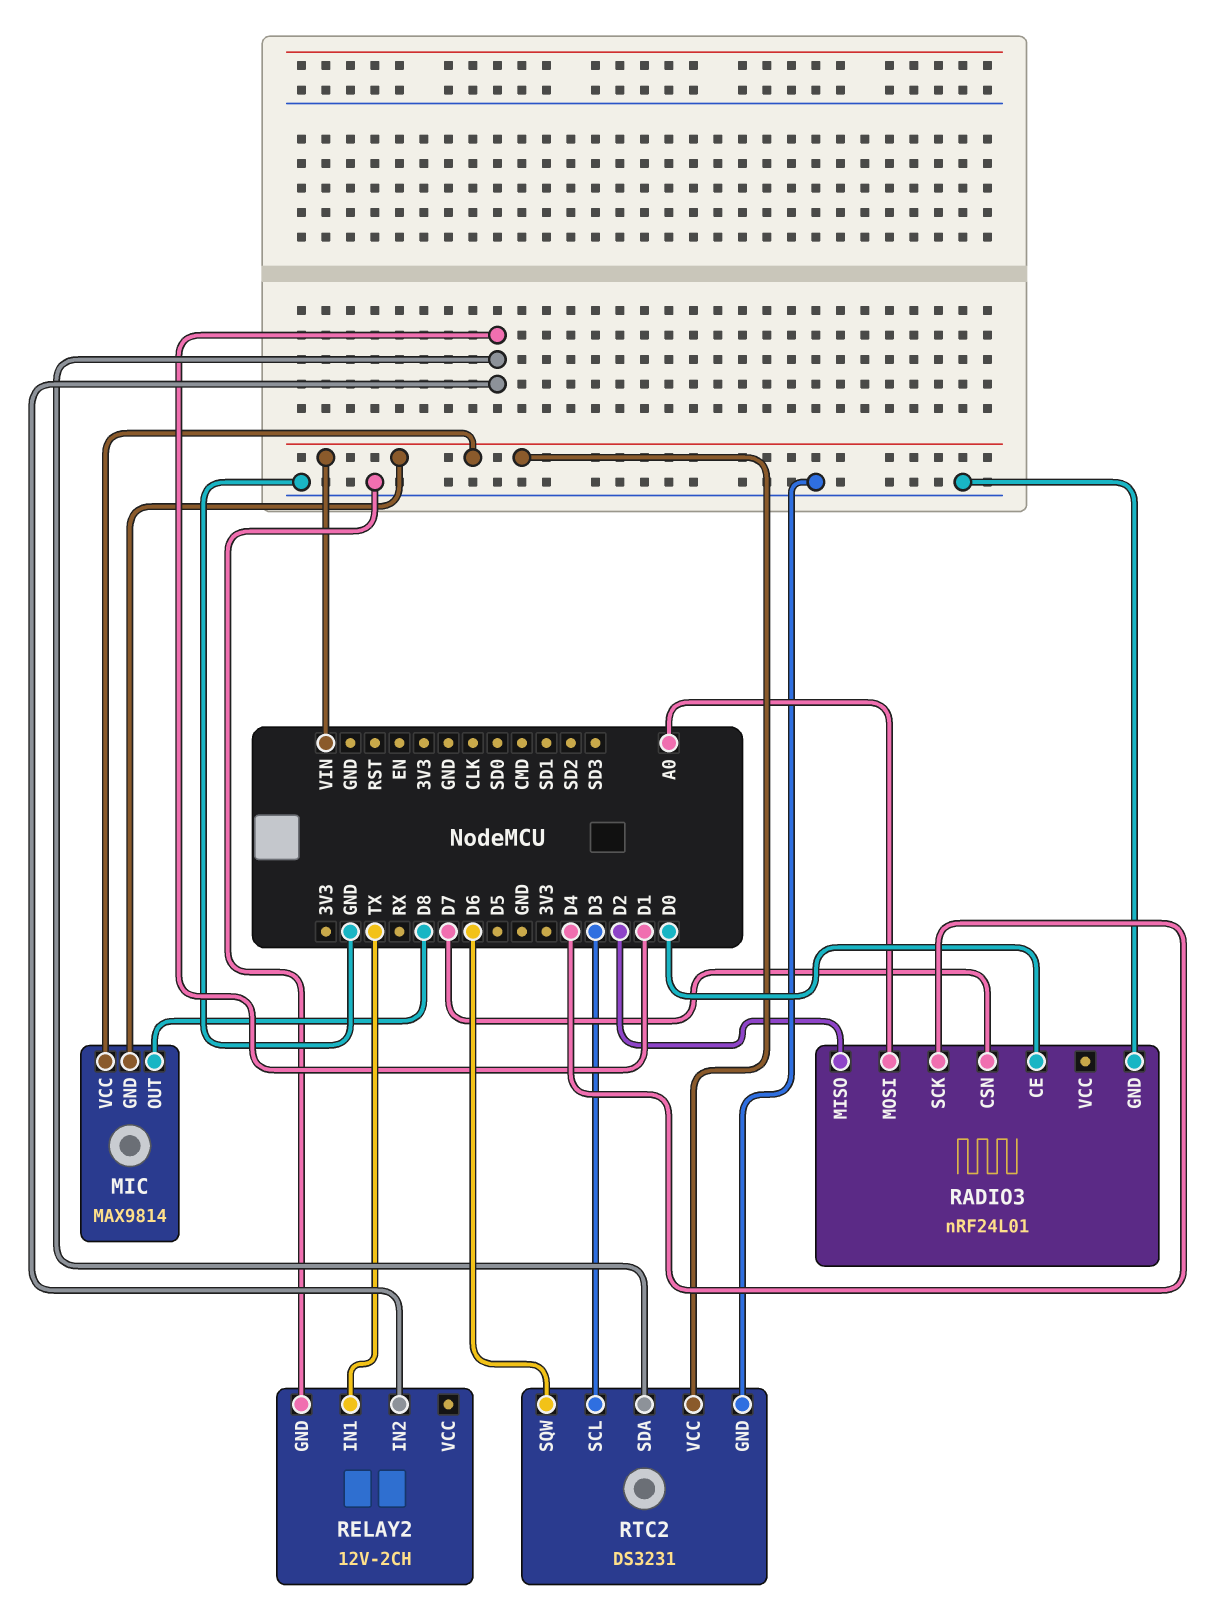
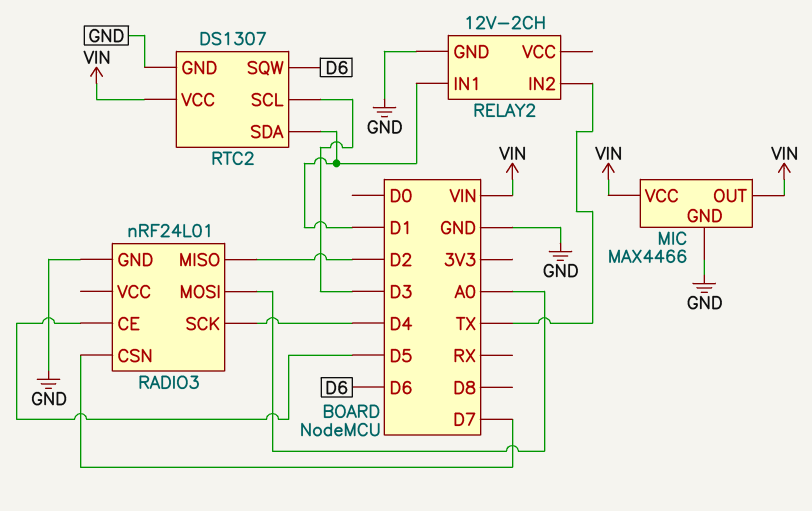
MIC: MAX9814 -> MAX4466
MIC pin GND: VIN -> GND
MIC pin OUT: D8 -> VIN
RADIO3 pin CE: D0 -> D5
RELAY2 pin IN1: TX -> D1
RELAY2 pin IN2: D1 -> TX
RTC2: DS3231 -> DS1307

